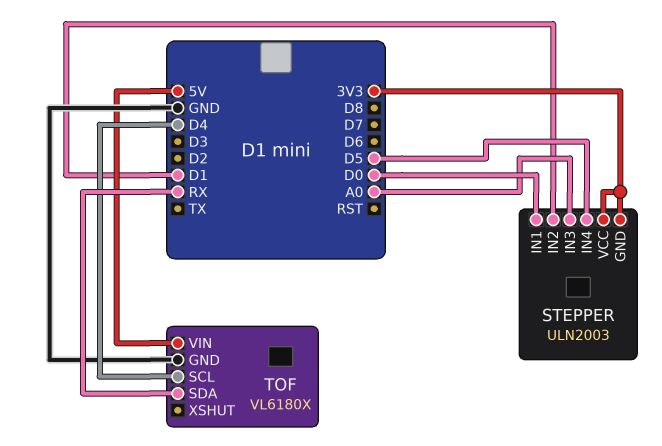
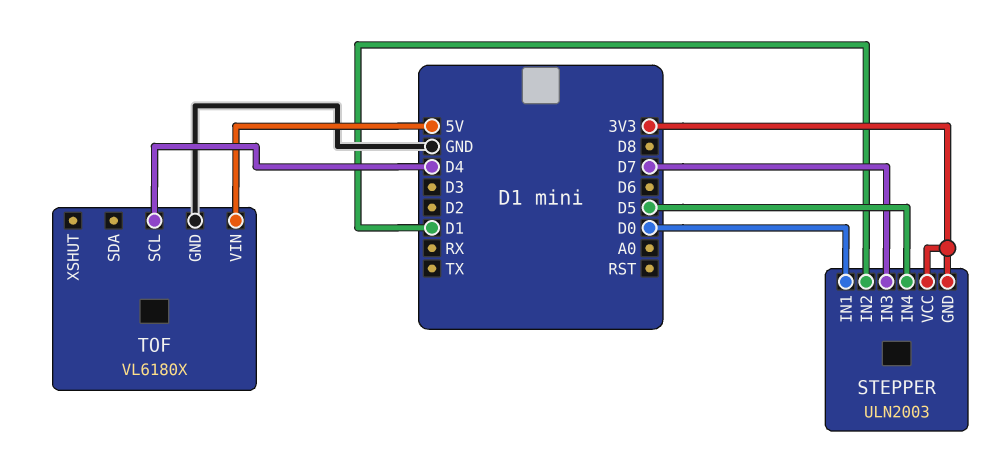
STEPPER pin IN3: A0 -> D7
TOF pin SDA: RX -> none

